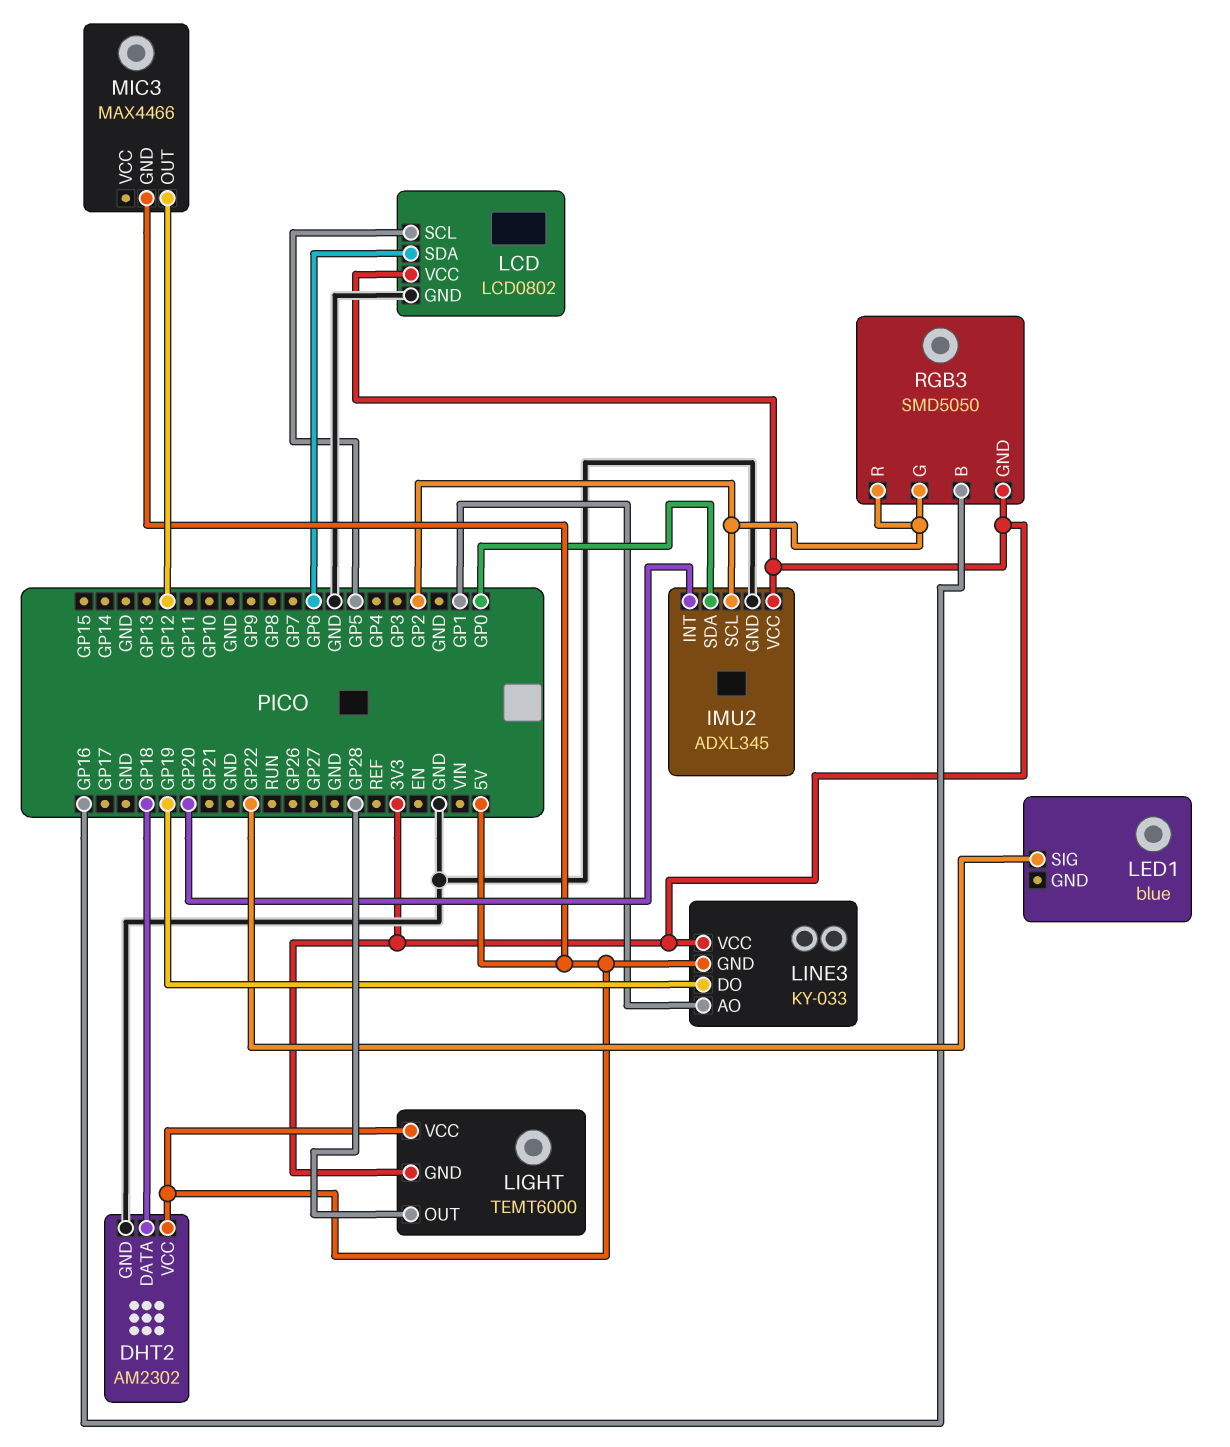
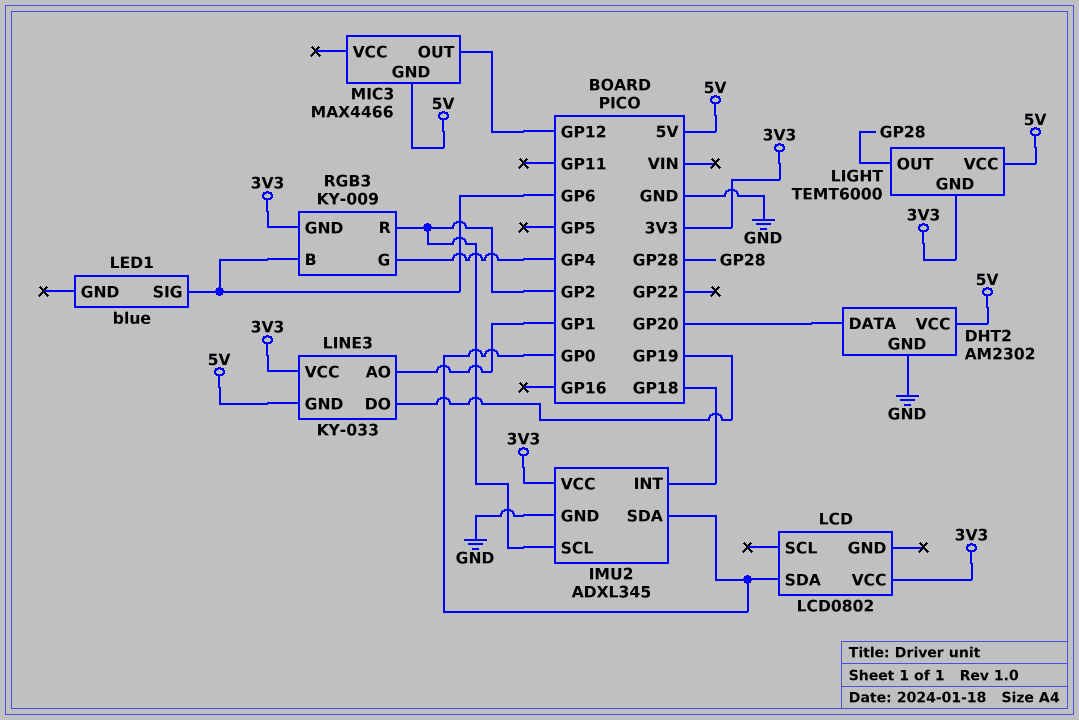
DHT2 pin DATA: GP18 -> GP20
IMU2 pin INT: GP20 -> GP18
LCD pin GND: GND -> none
LCD pin SCL: GP5 -> none
LCD pin SDA: GP6 -> GP0
LED1 pin SIG: GP22 -> GP6
RGB3: SMD5050 -> KY-009
RGB3 pin B: GP16 -> GP6
RGB3 pin G: GP2 -> GP4

